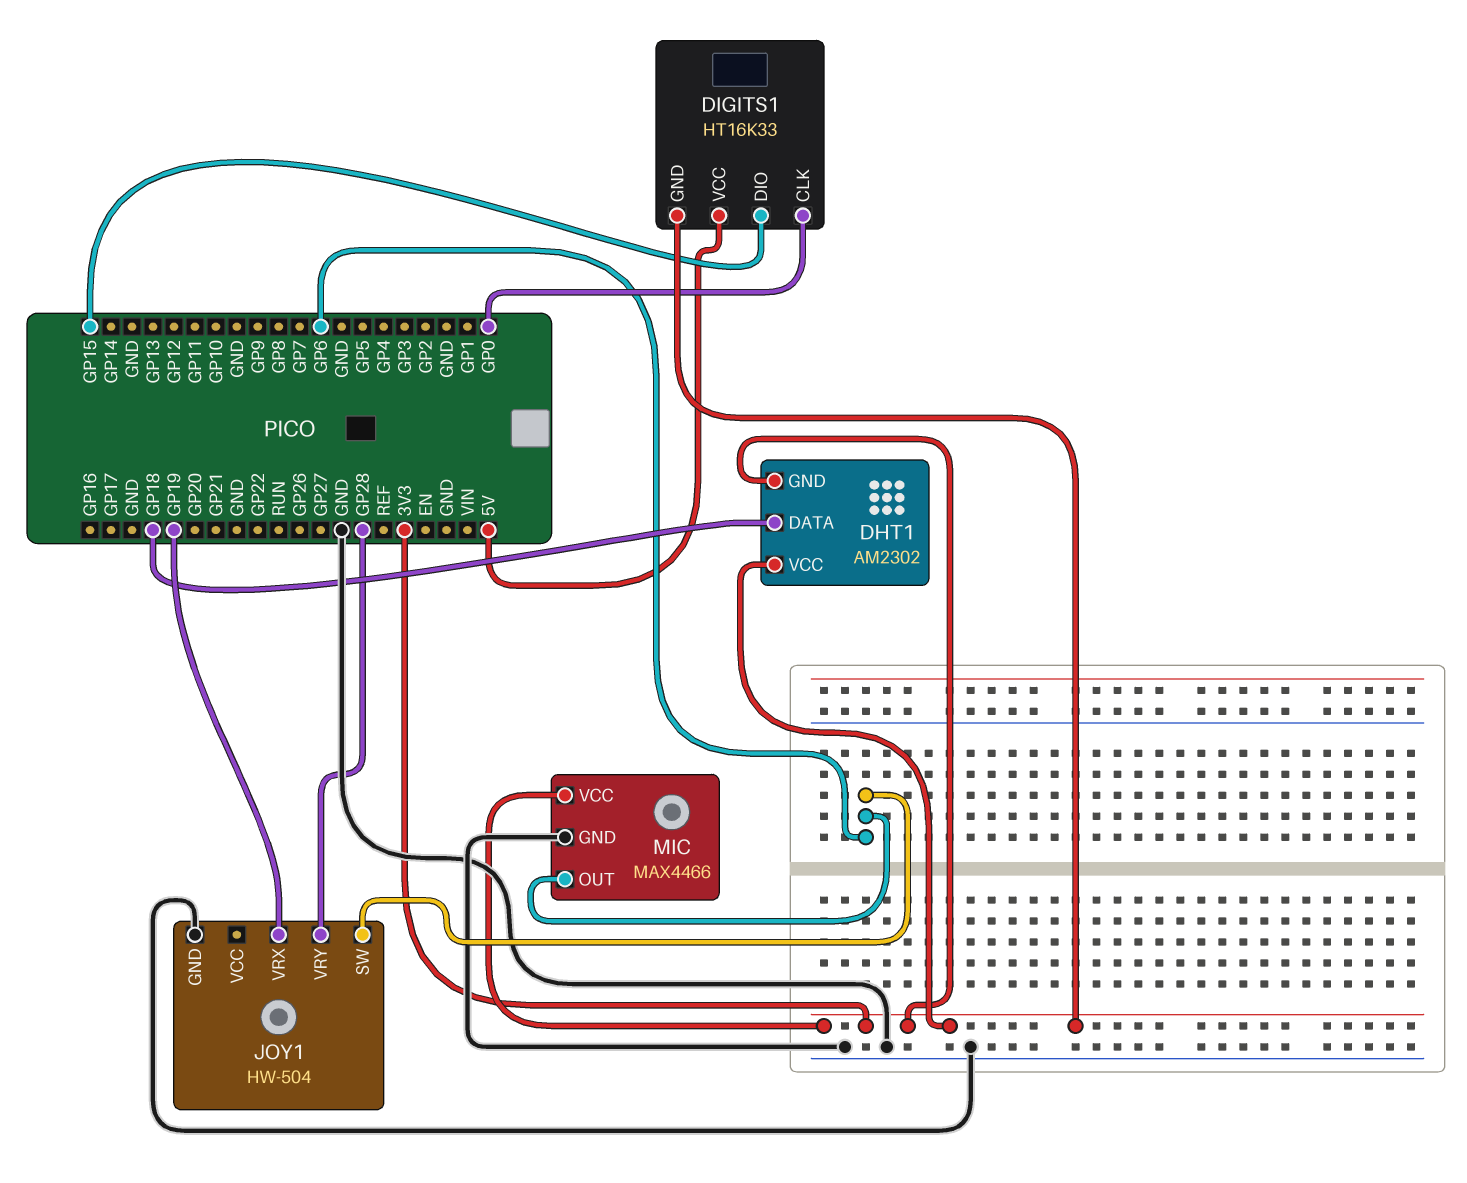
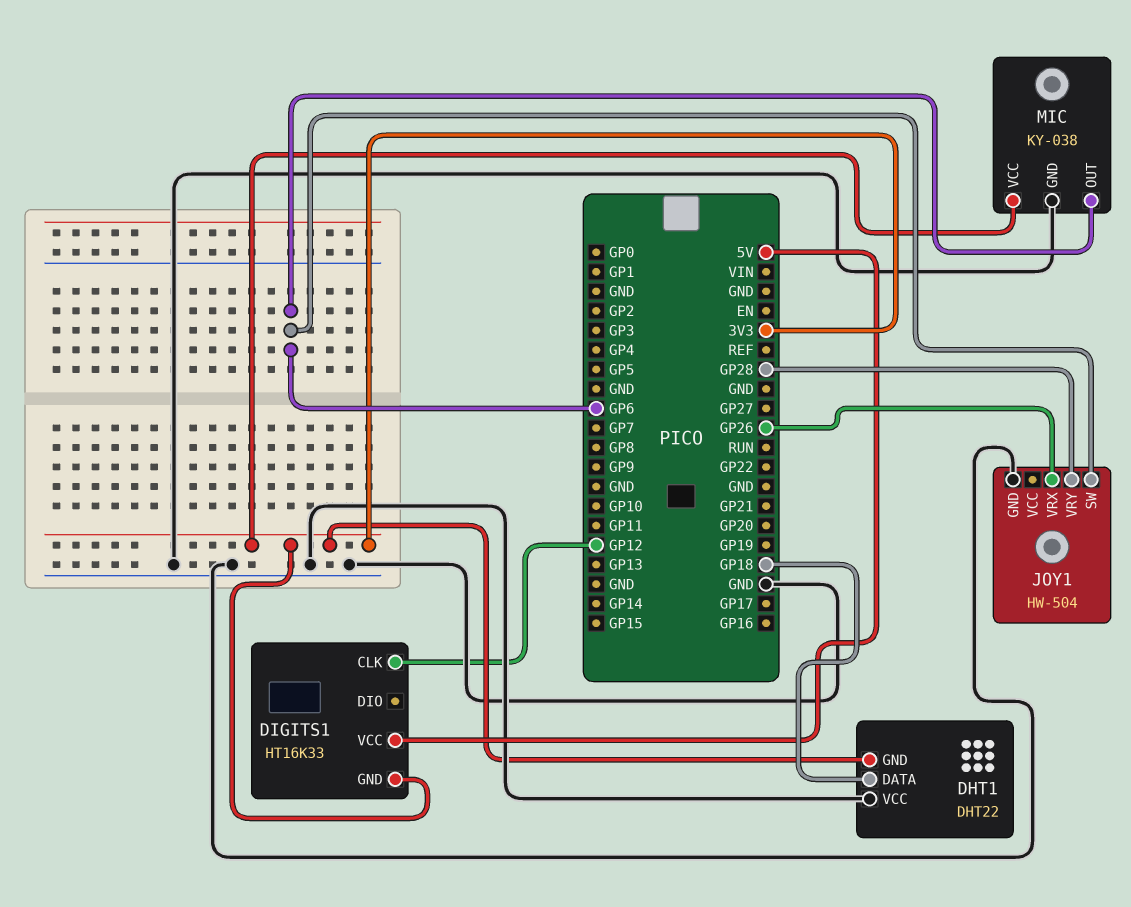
DHT1: AM2302 -> DHT22
DHT1 pin VCC: 3V3 -> GND
DIGITS1 pin CLK: GP0 -> GP12
DIGITS1 pin DIO: GP15 -> none
JOY1 pin VRX: GP19 -> GP26
MIC: MAX4466 -> KY-038

